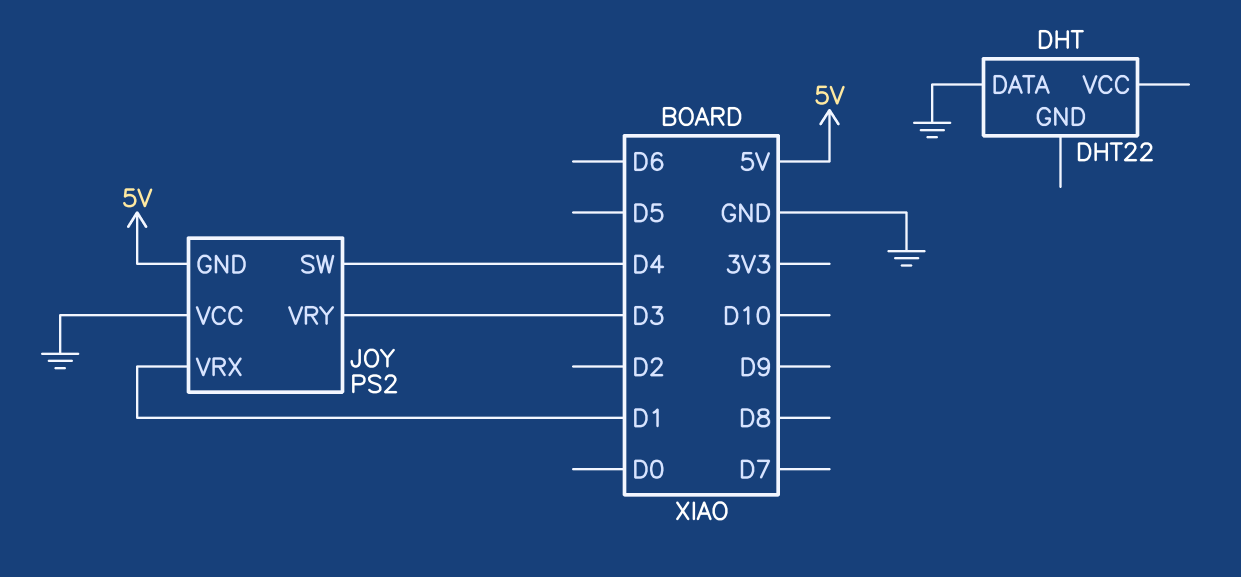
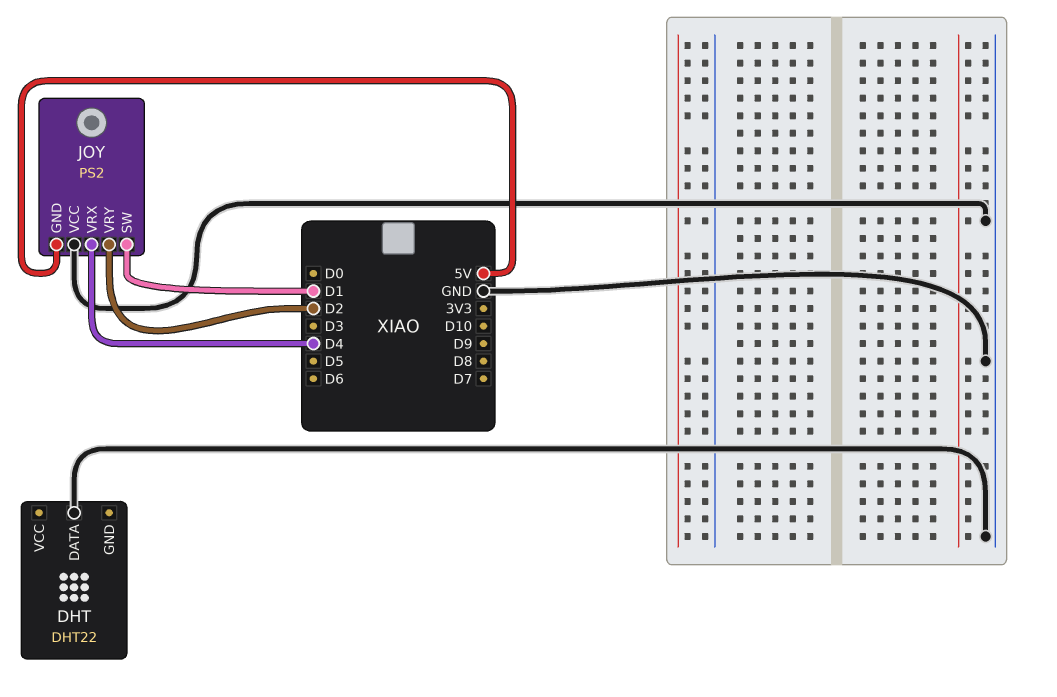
JOY pin SW: D4 -> D1
JOY pin VRX: D1 -> D4
JOY pin VRY: D3 -> D2

